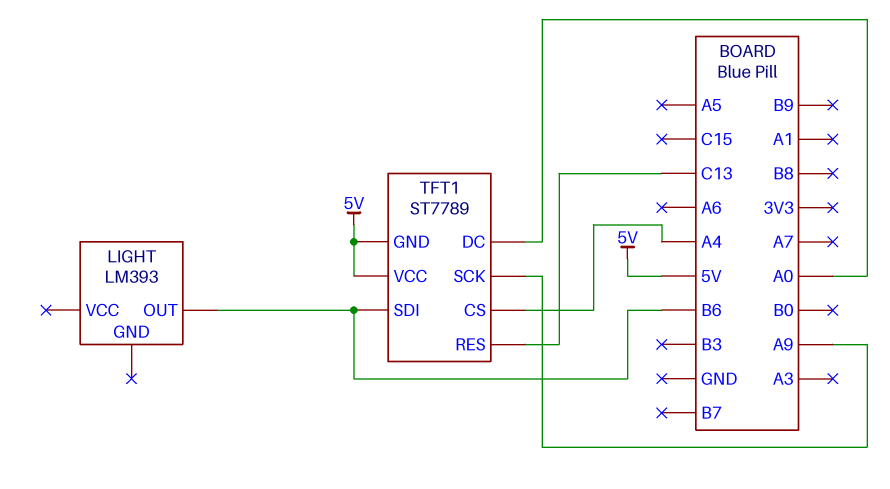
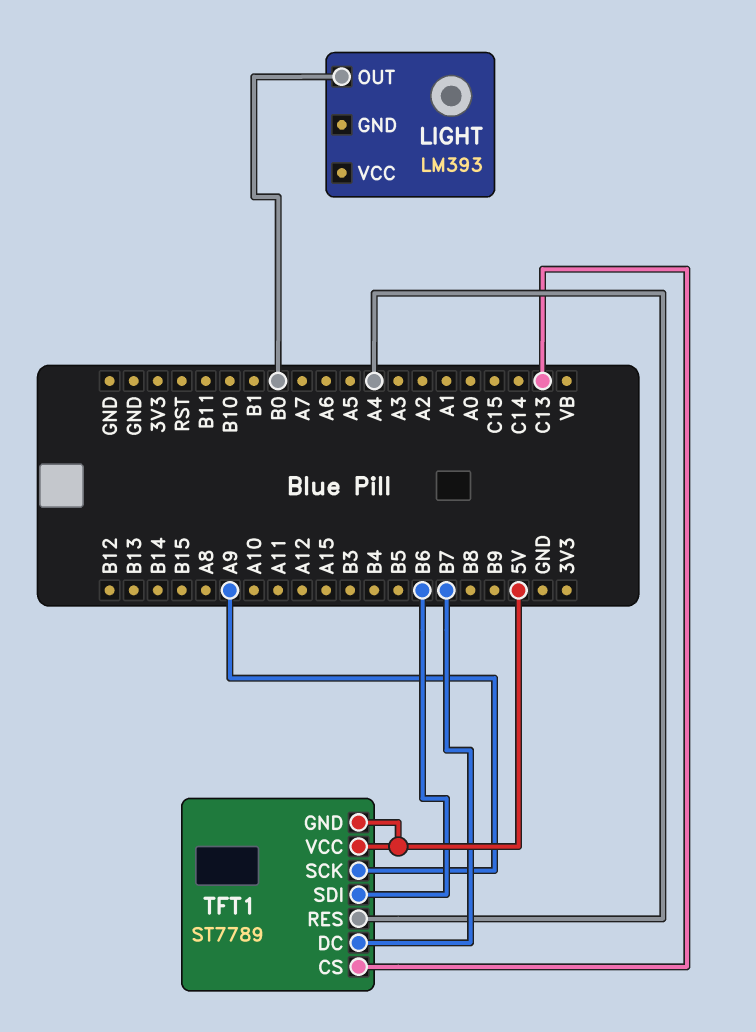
LIGHT pin OUT: B6 -> B0
TFT1 pin CS: A4 -> C13
TFT1 pin DC: A0 -> B7
TFT1 pin RES: C13 -> A4

